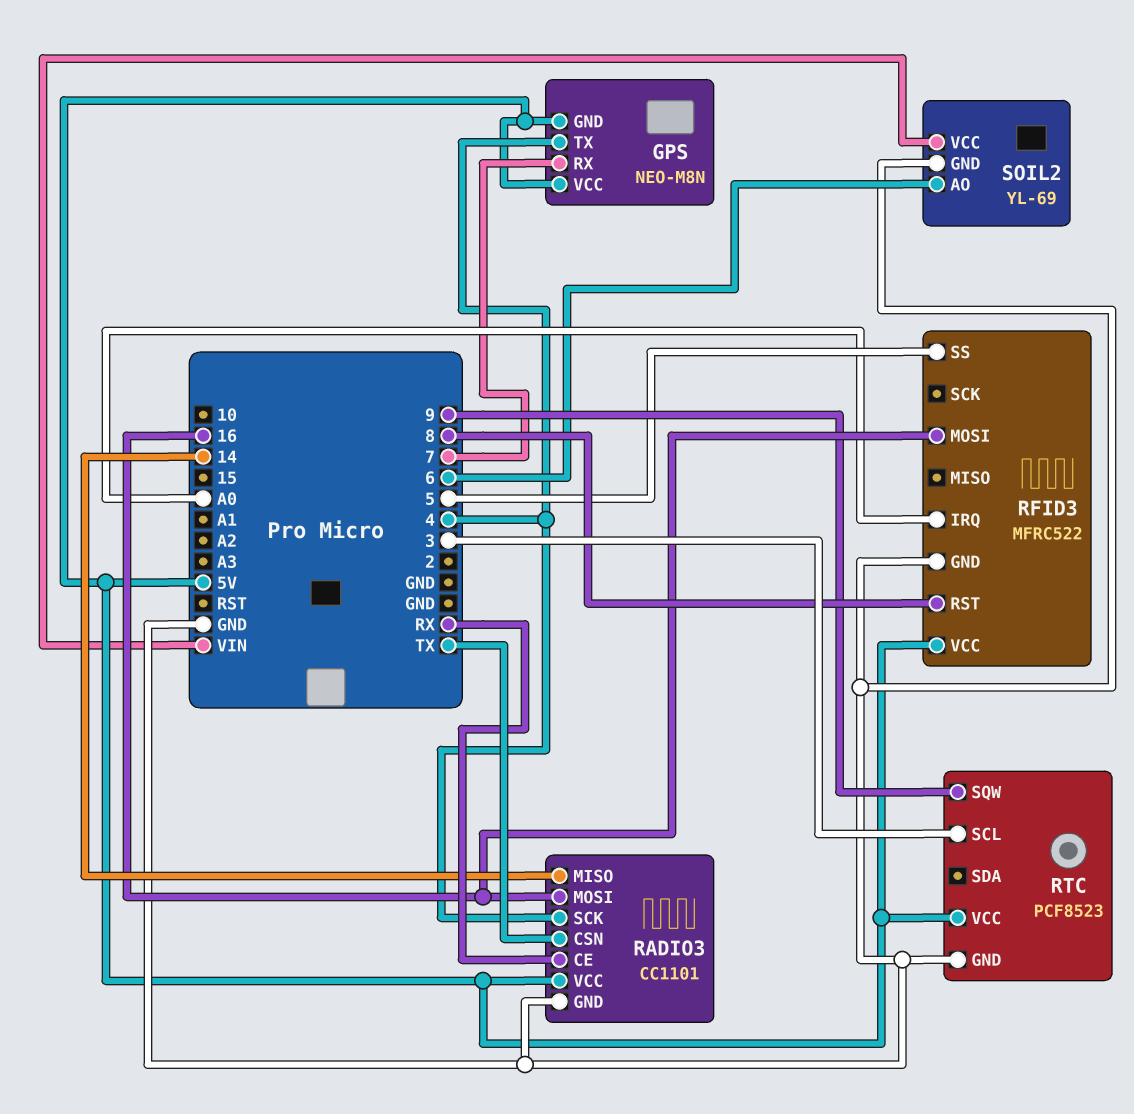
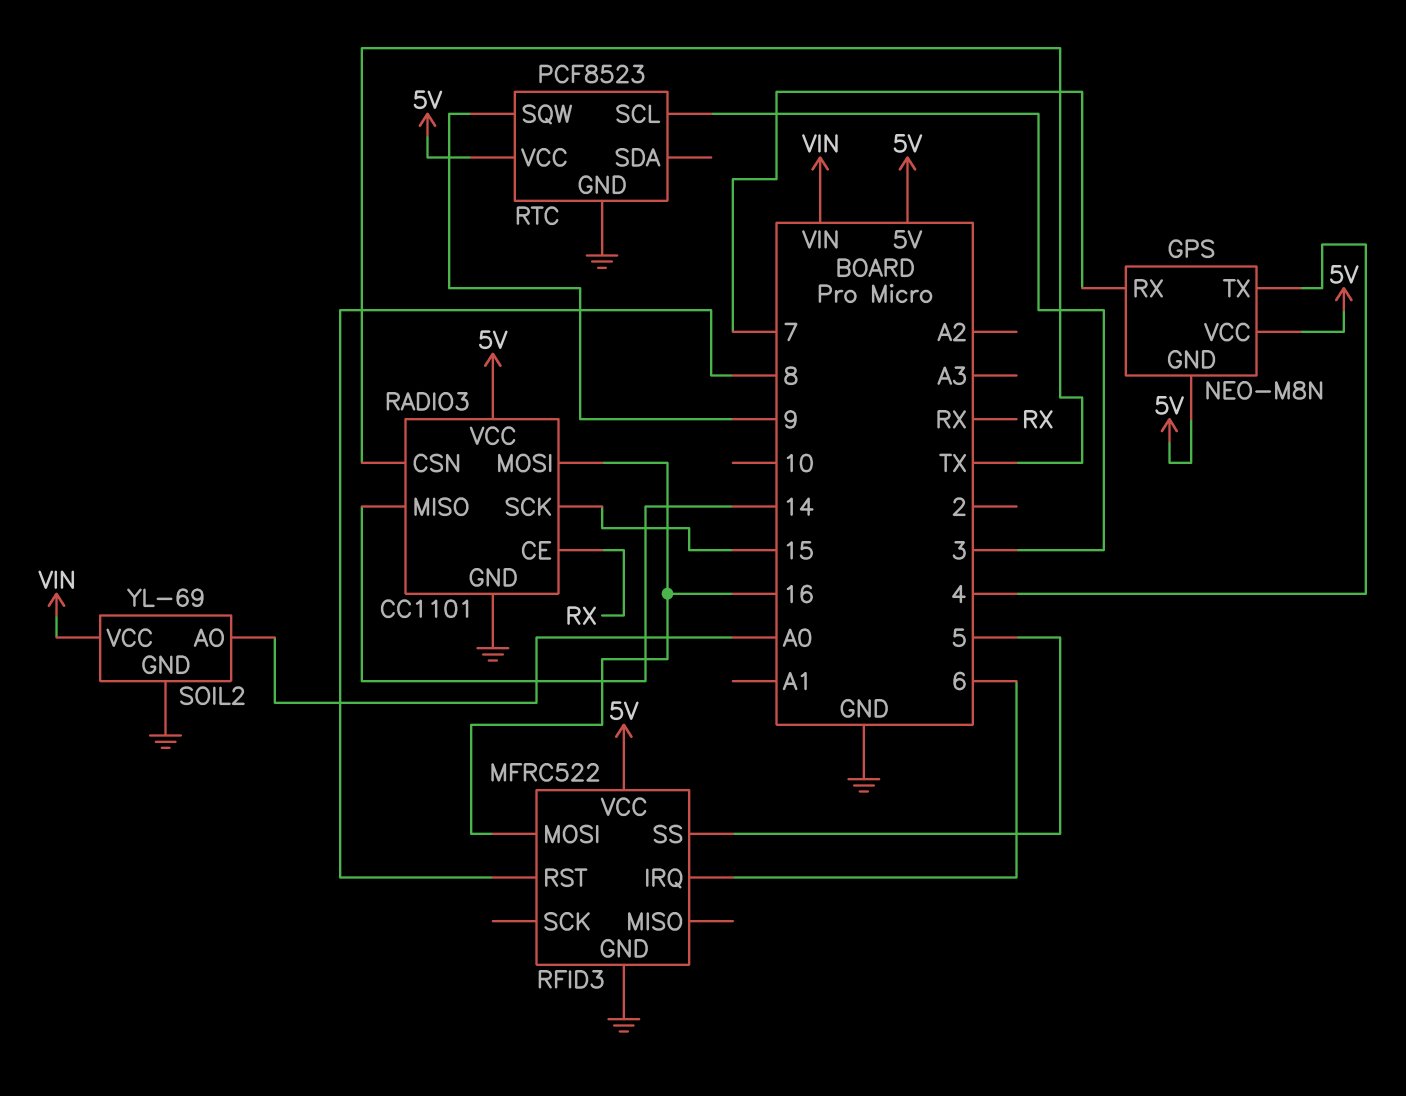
RADIO3 pin SCK: 4 -> 15
RFID3 pin IRQ: A0 -> 6
SOIL2 pin AO: 6 -> A0

